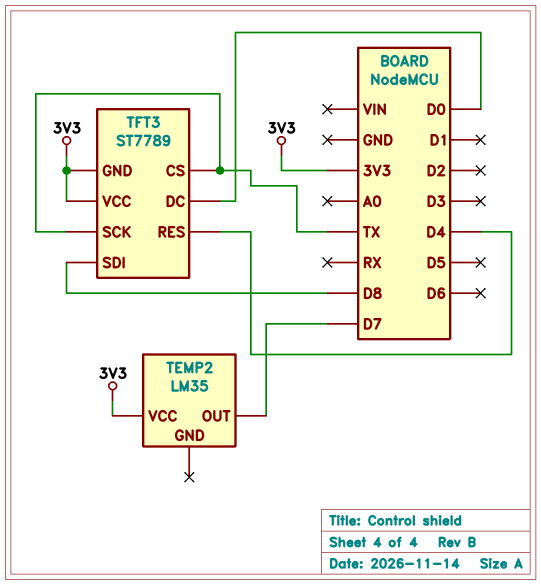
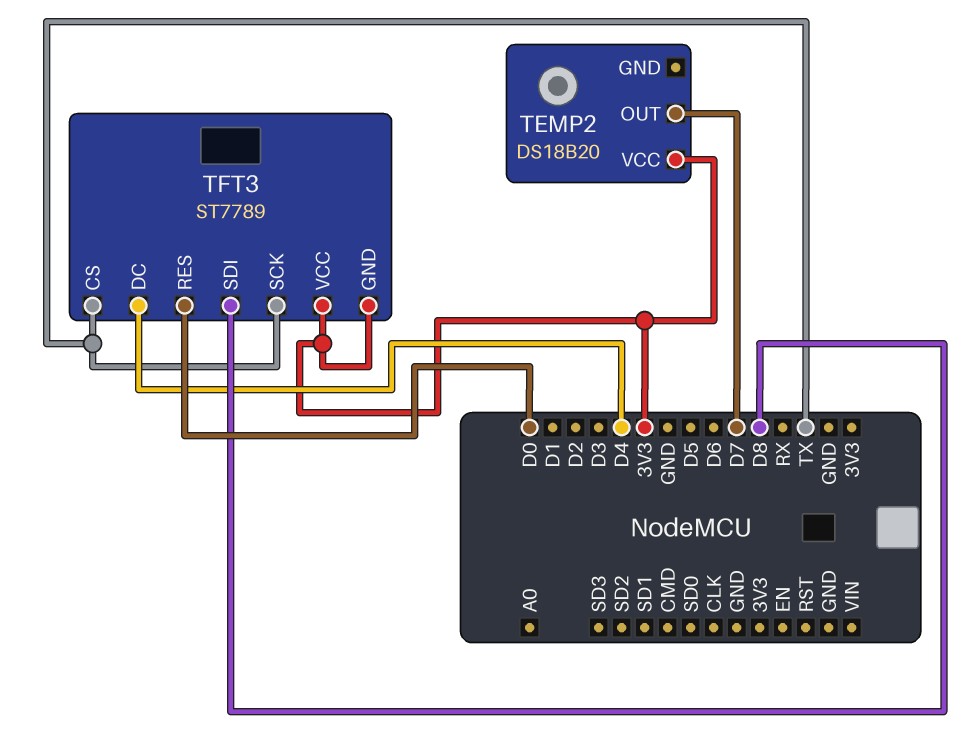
TEMP2: LM35 -> DS18B20
TFT3 pin DC: D0 -> D4
TFT3 pin RES: D4 -> D0

